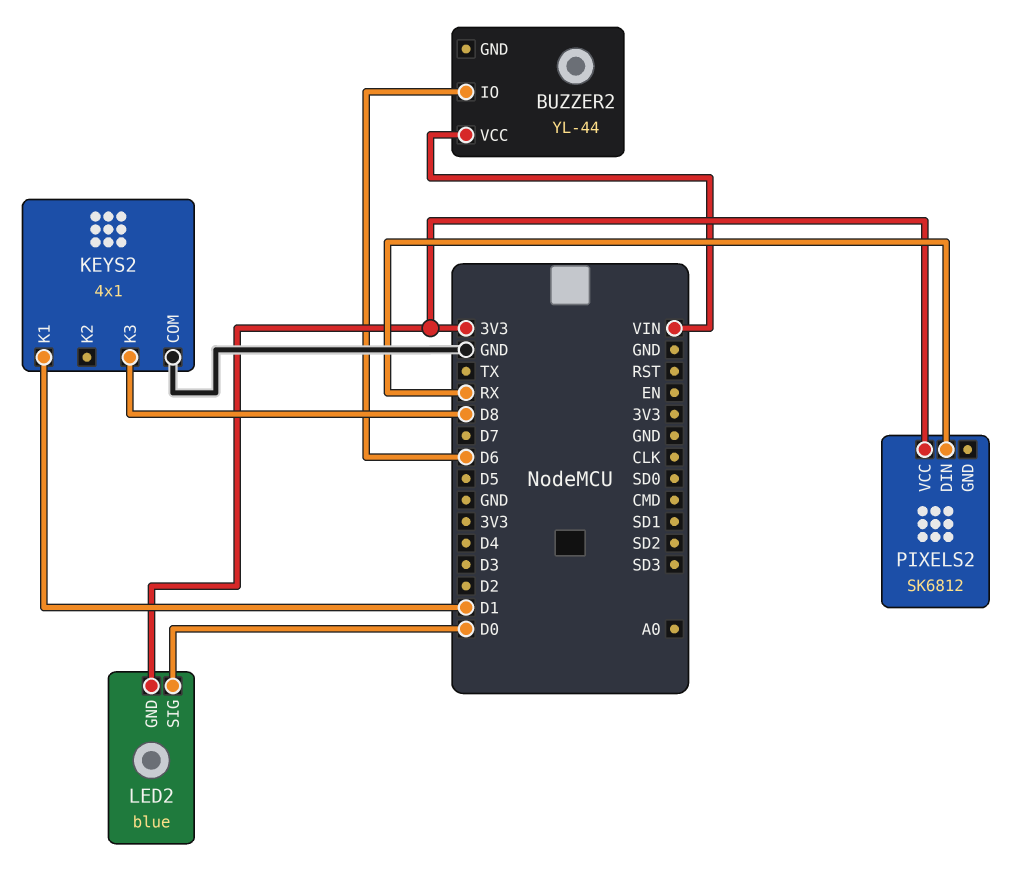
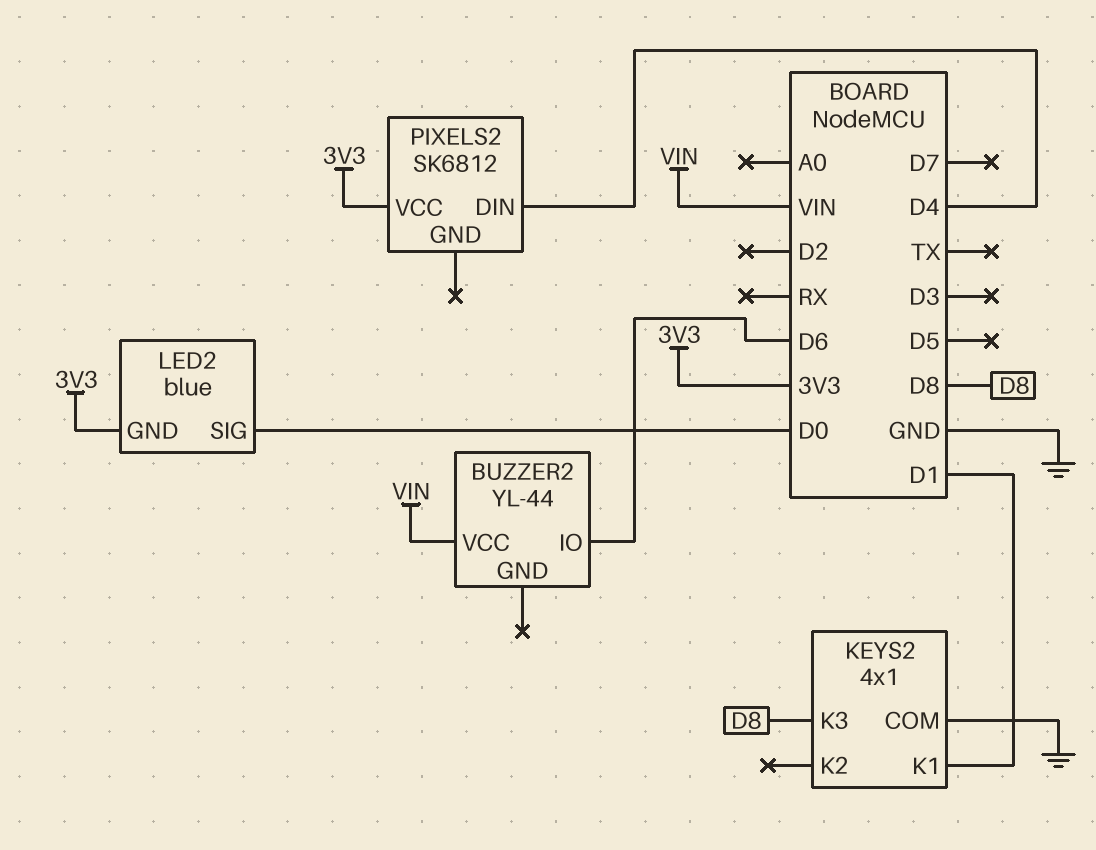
PIXELS2 pin DIN: RX -> D4

